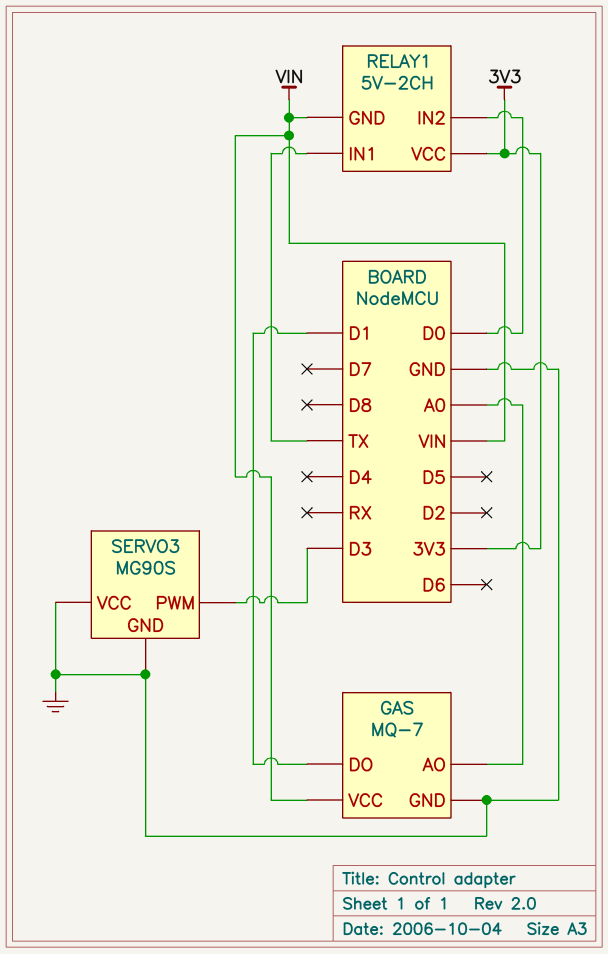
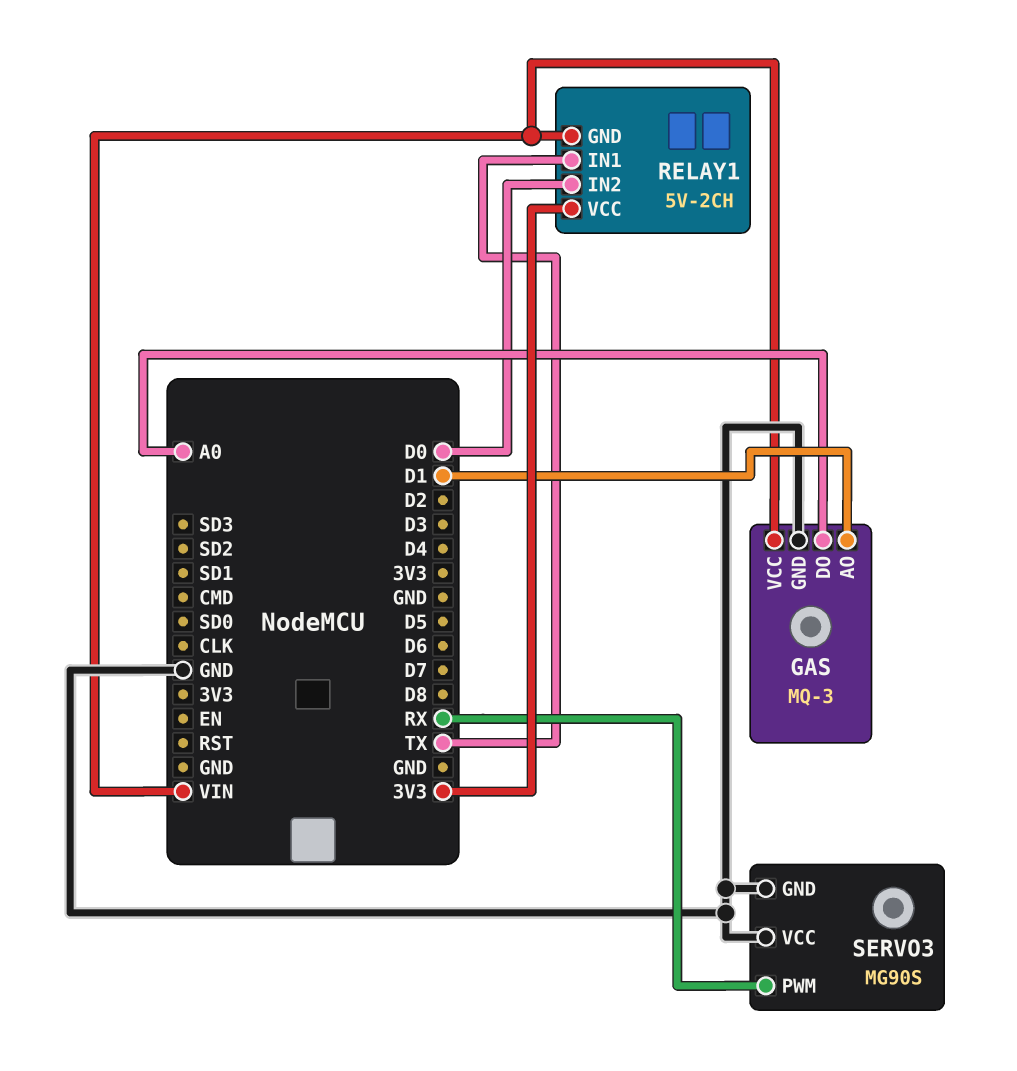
GAS: MQ-7 -> MQ-3
GAS pin AO: A0 -> D1
GAS pin DO: D1 -> A0
SERVO3 pin PWM: D3 -> RX

